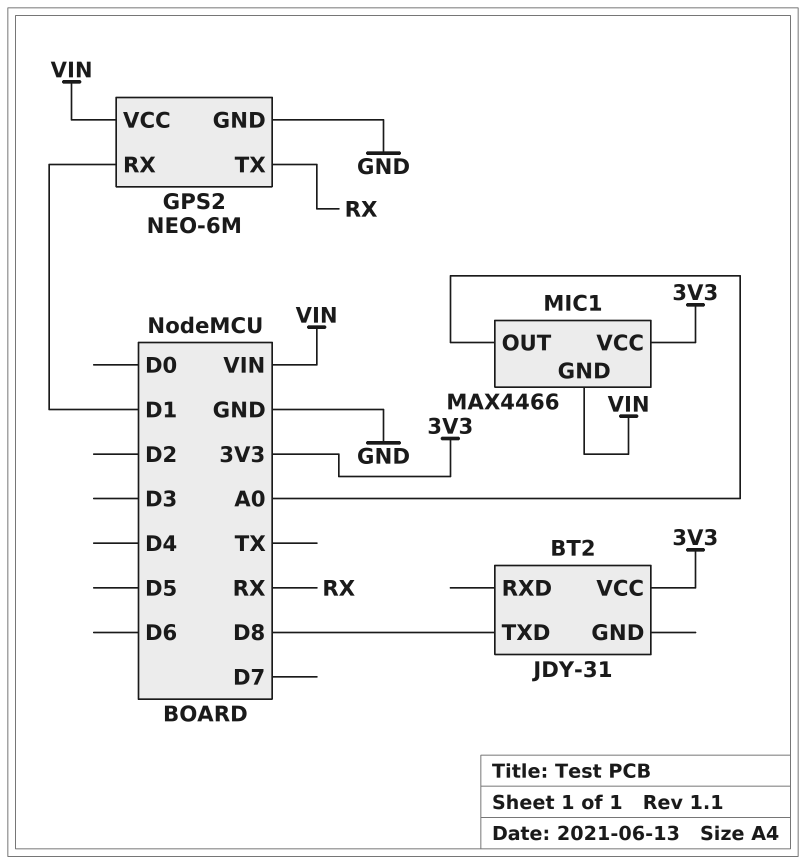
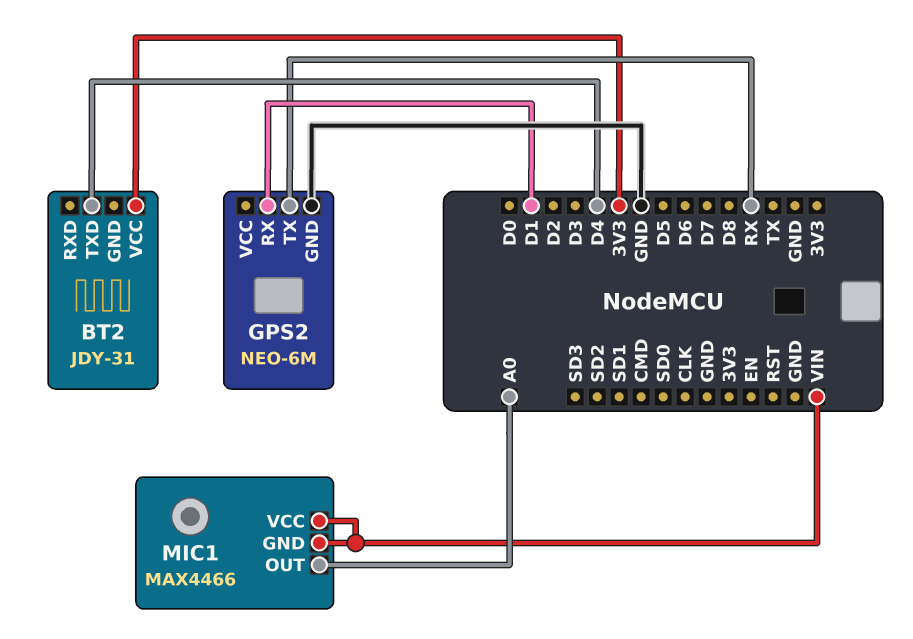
BT2 pin TXD: D8 -> D4
GPS2 pin VCC: VIN -> none
MIC1 pin VCC: 3V3 -> VIN

